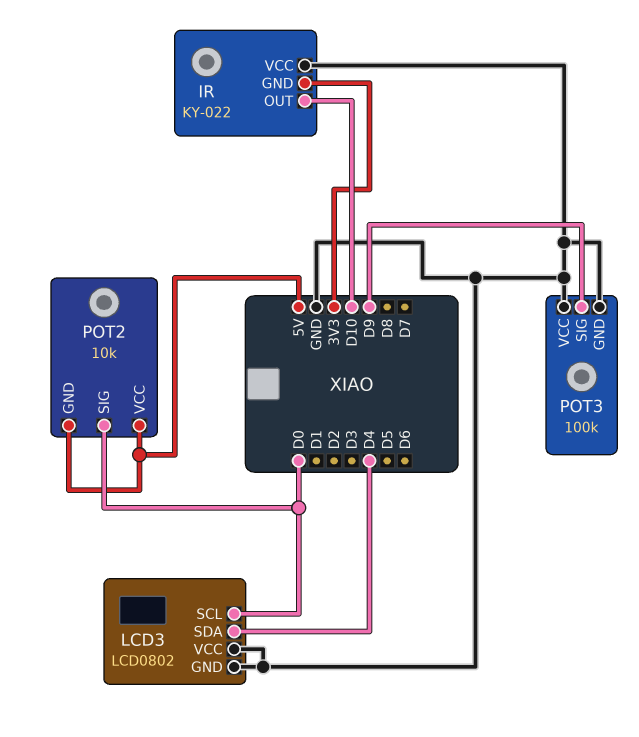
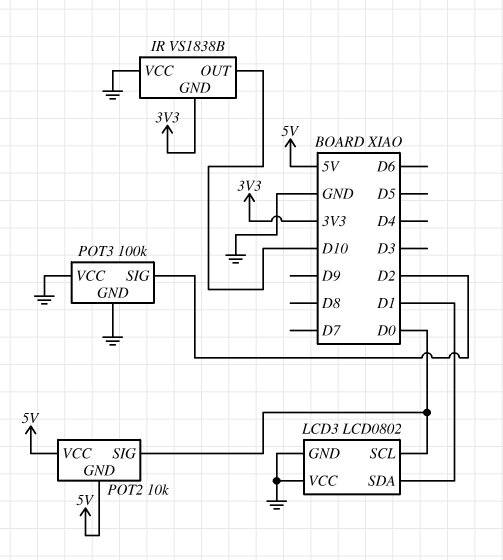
IR: KY-022 -> VS1838B
LCD3 pin SDA: D4 -> D1
POT3 pin SIG: D9 -> D2

